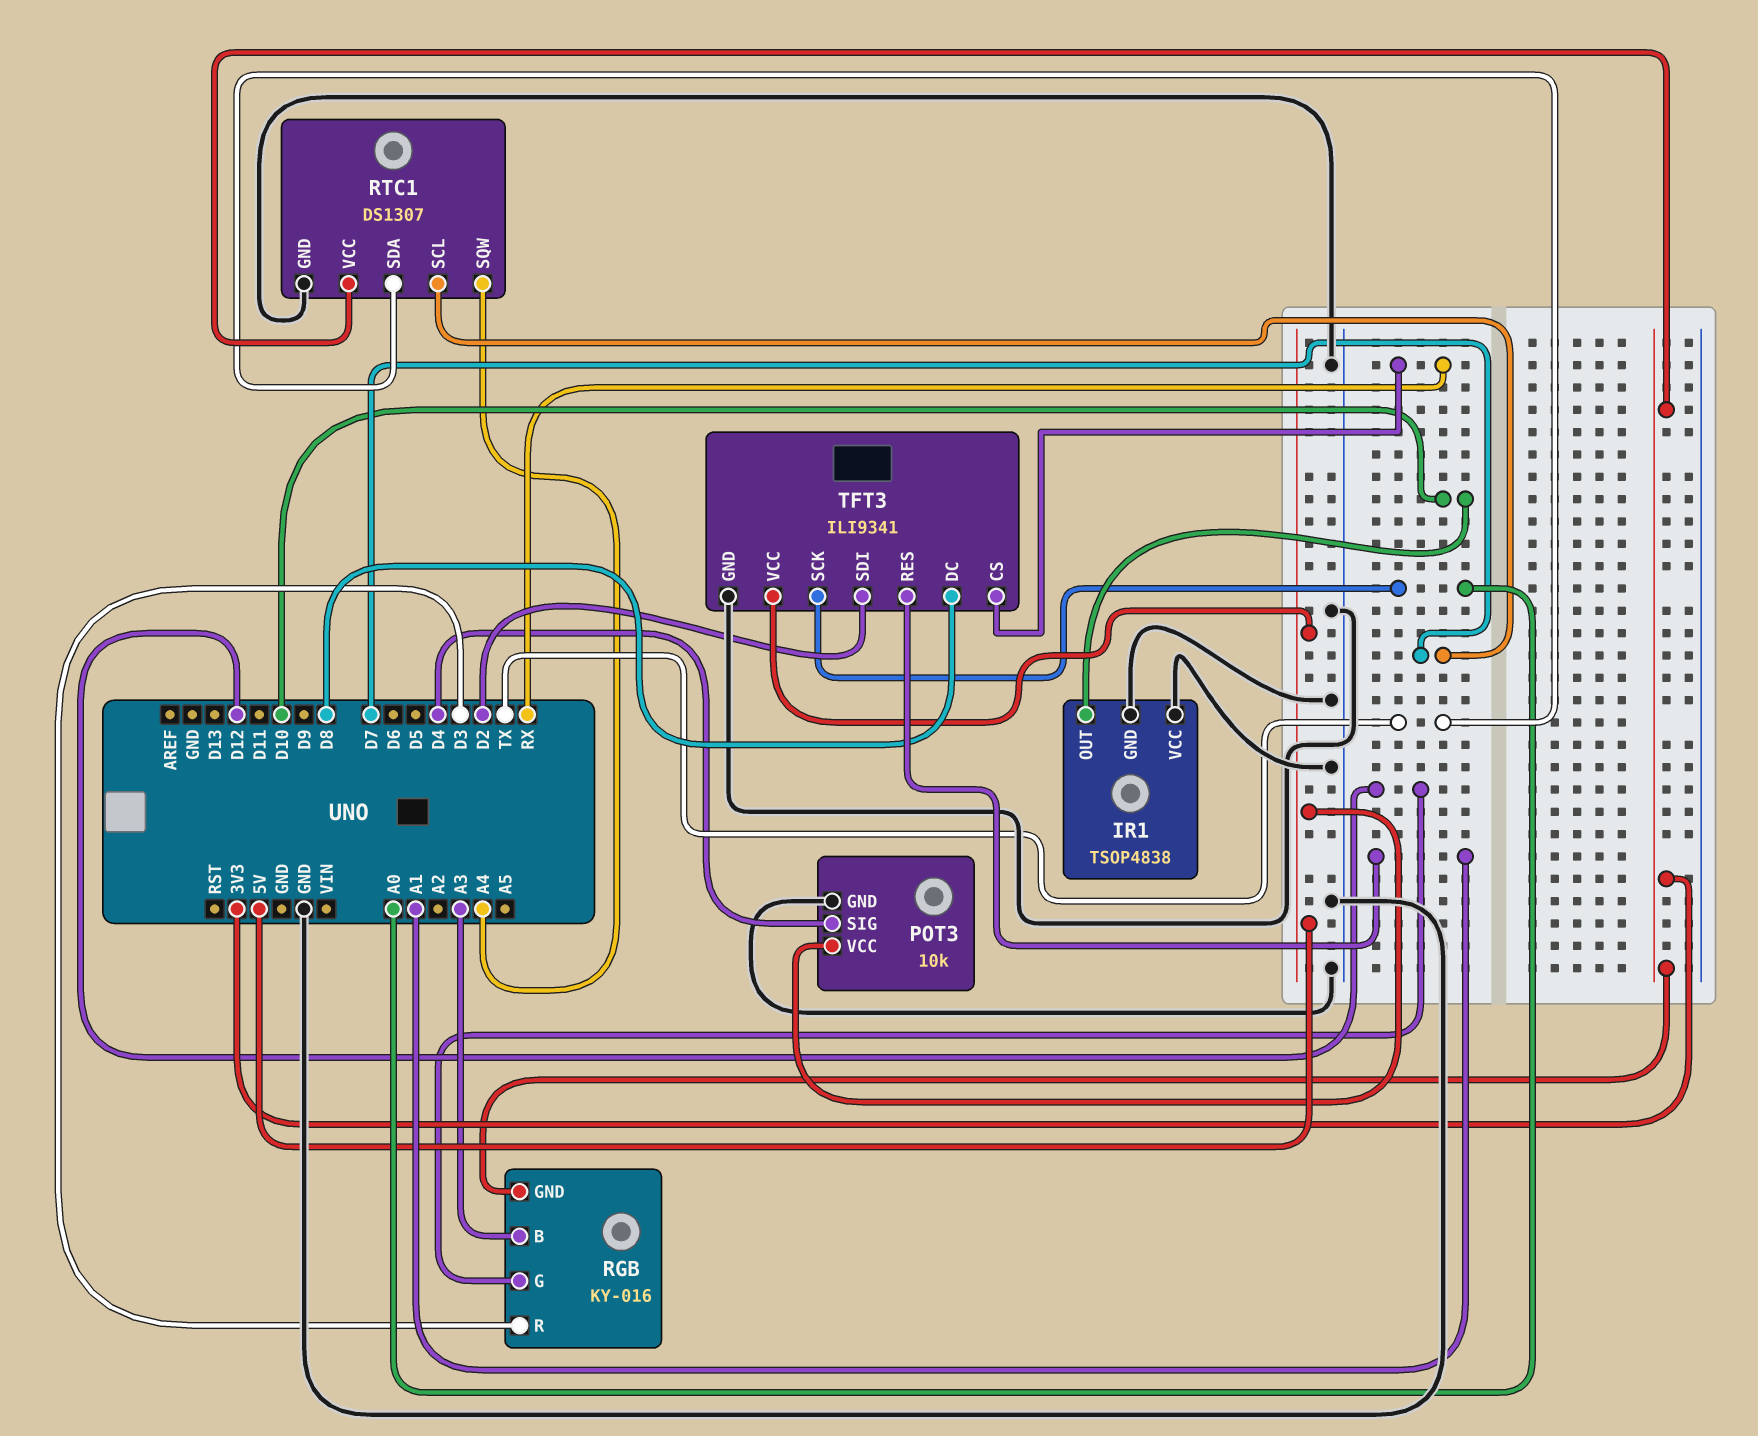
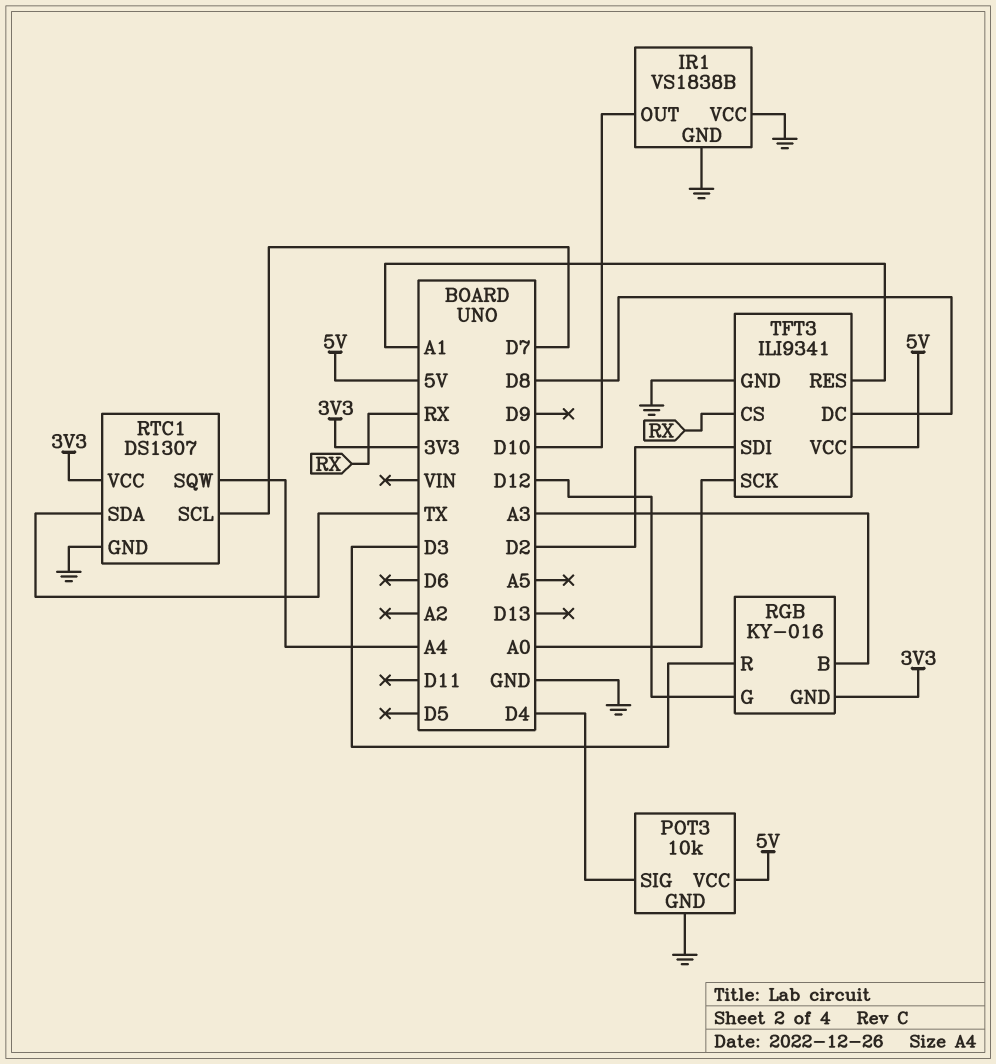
IR1: TSOP4838 -> VS1838B

